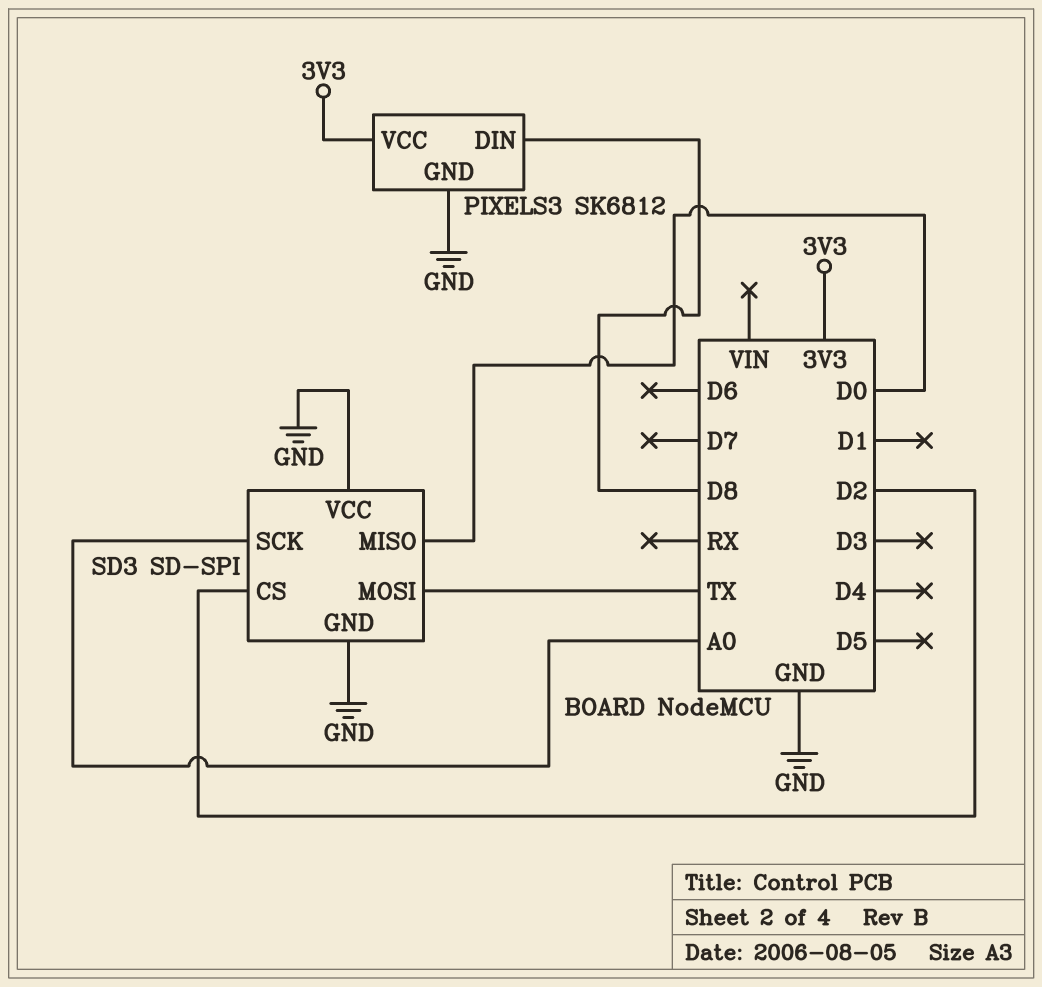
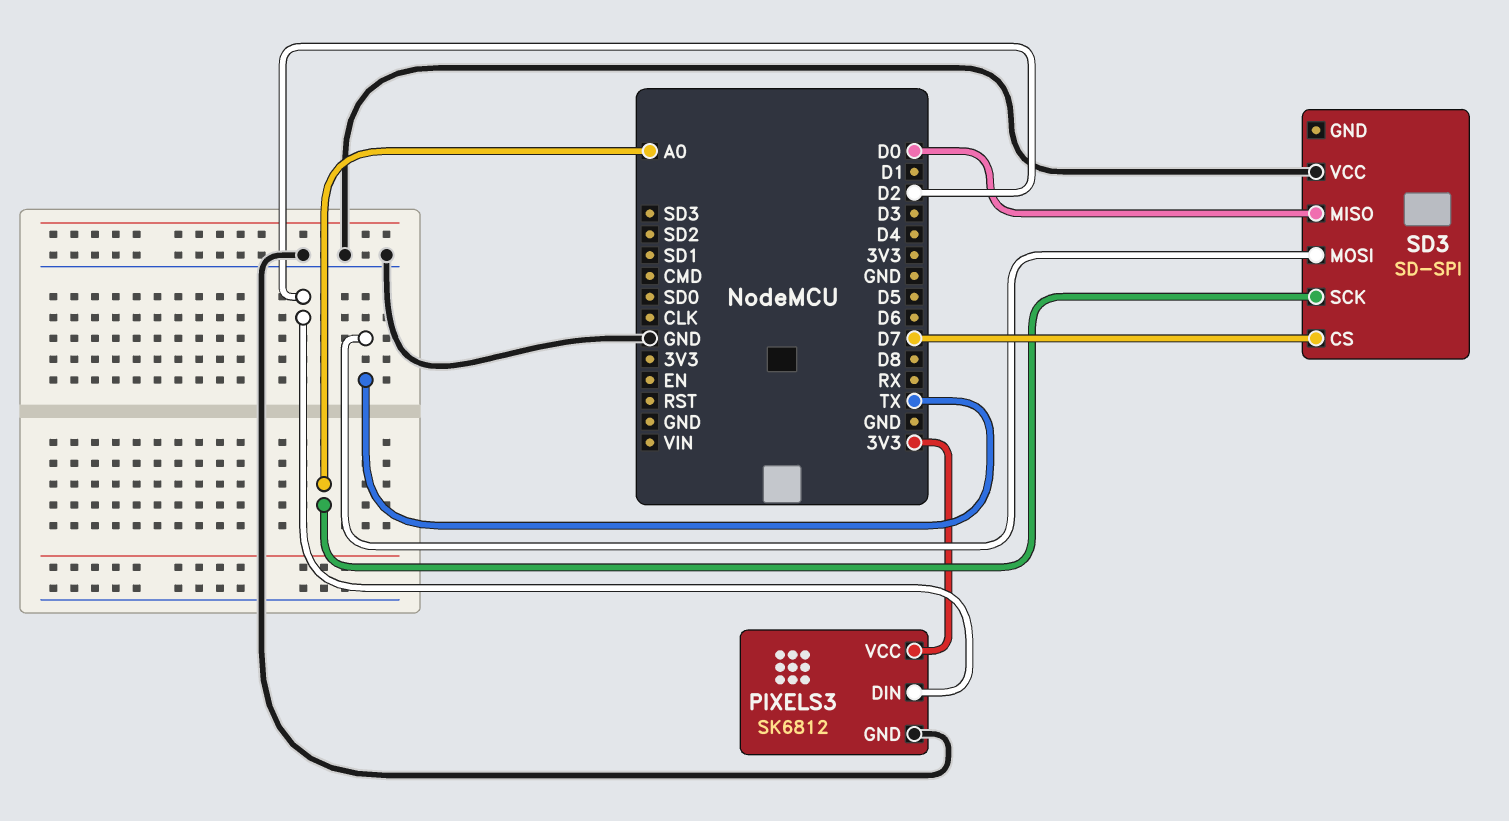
PIXELS3 pin DIN: D8 -> D2
SD3 pin CS: D2 -> D7
SD3 pin GND: GND -> none

